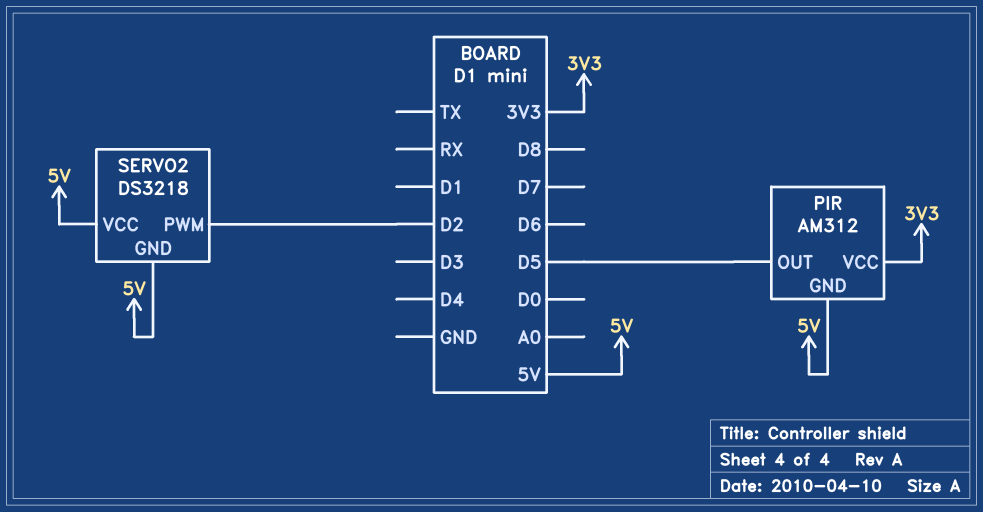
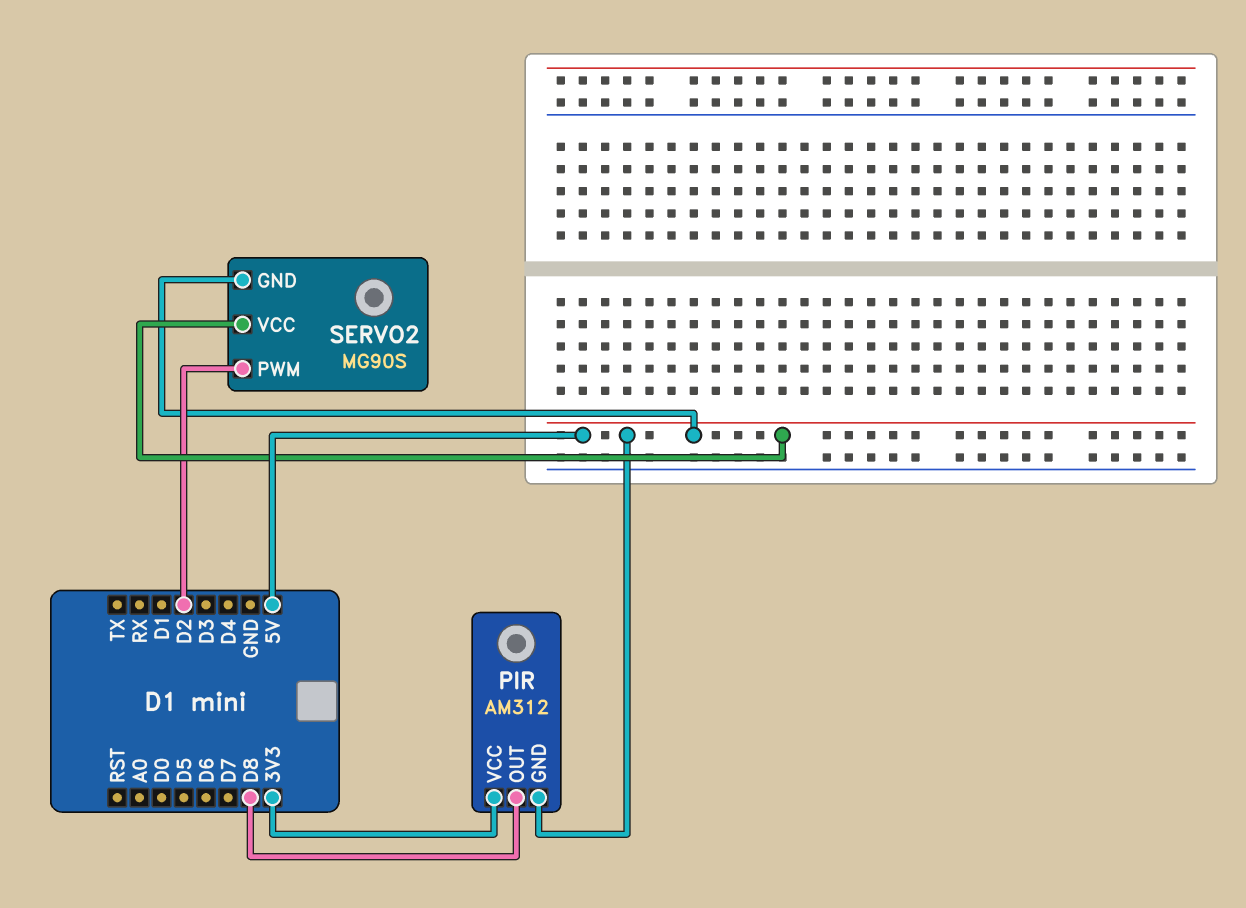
PIR pin OUT: D5 -> D8
SERVO2: DS3218 -> MG90S

